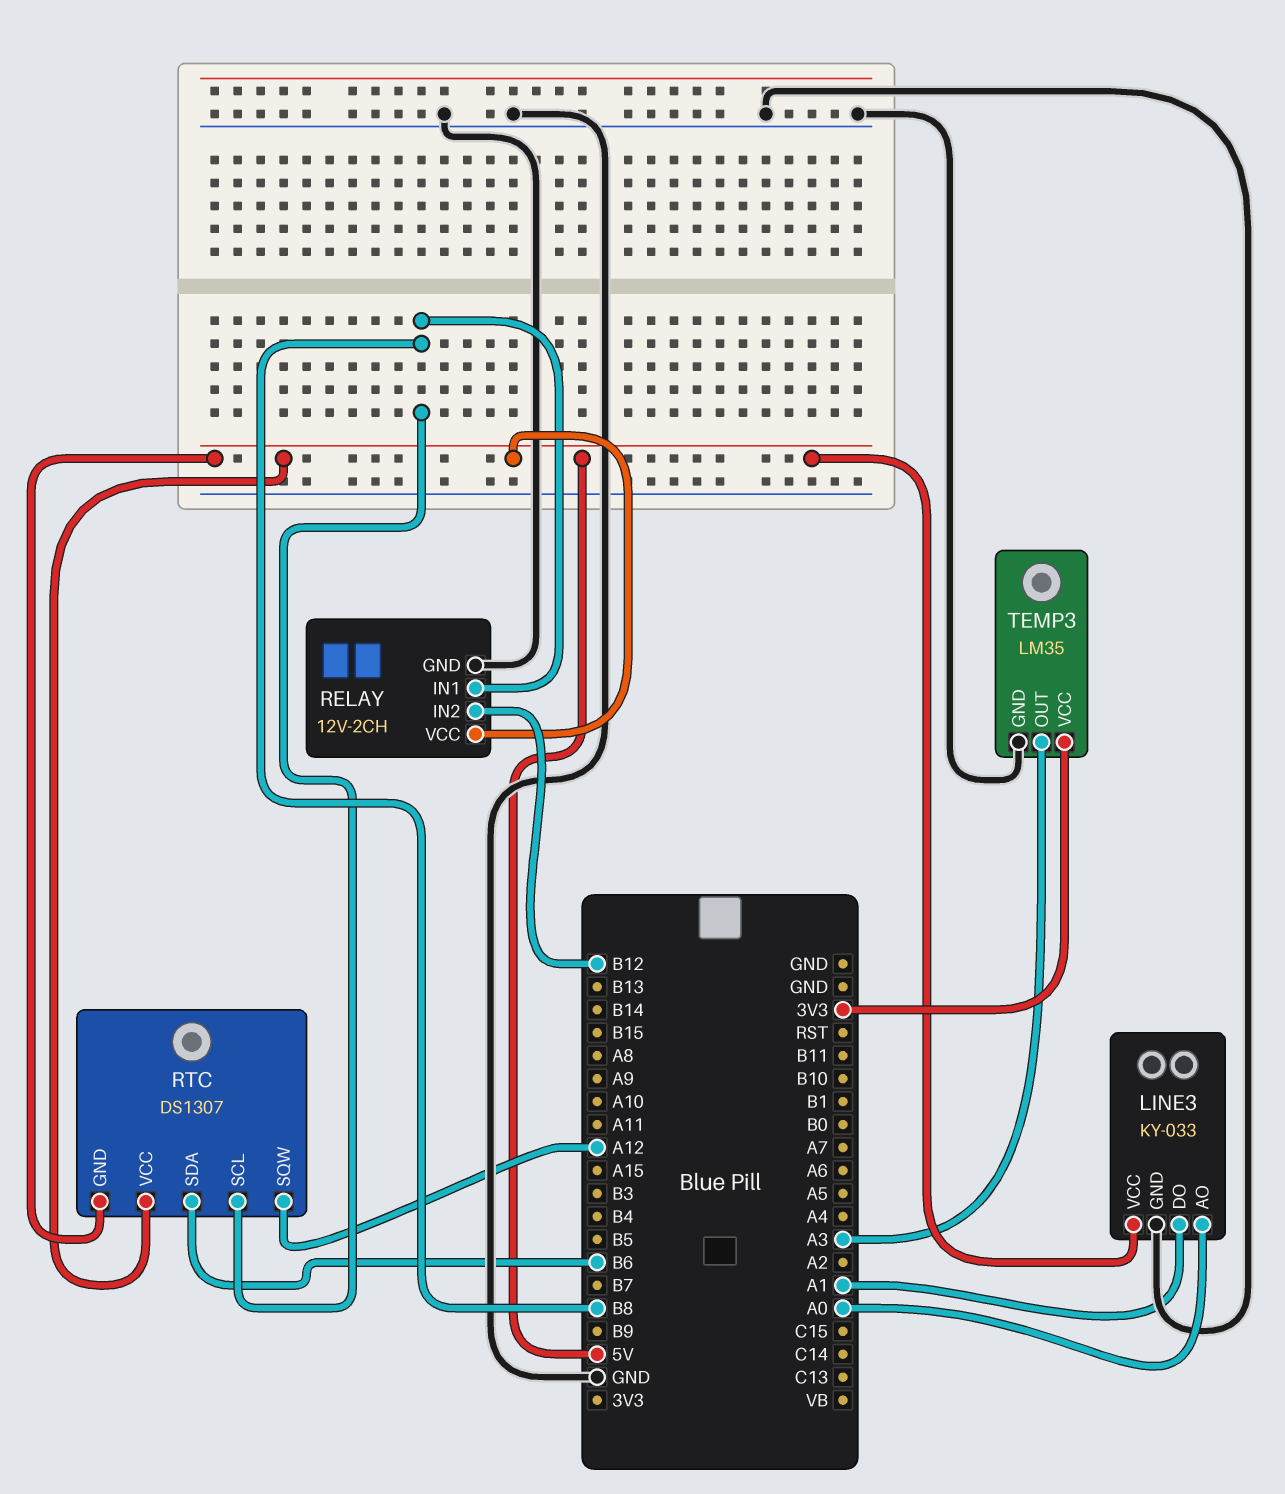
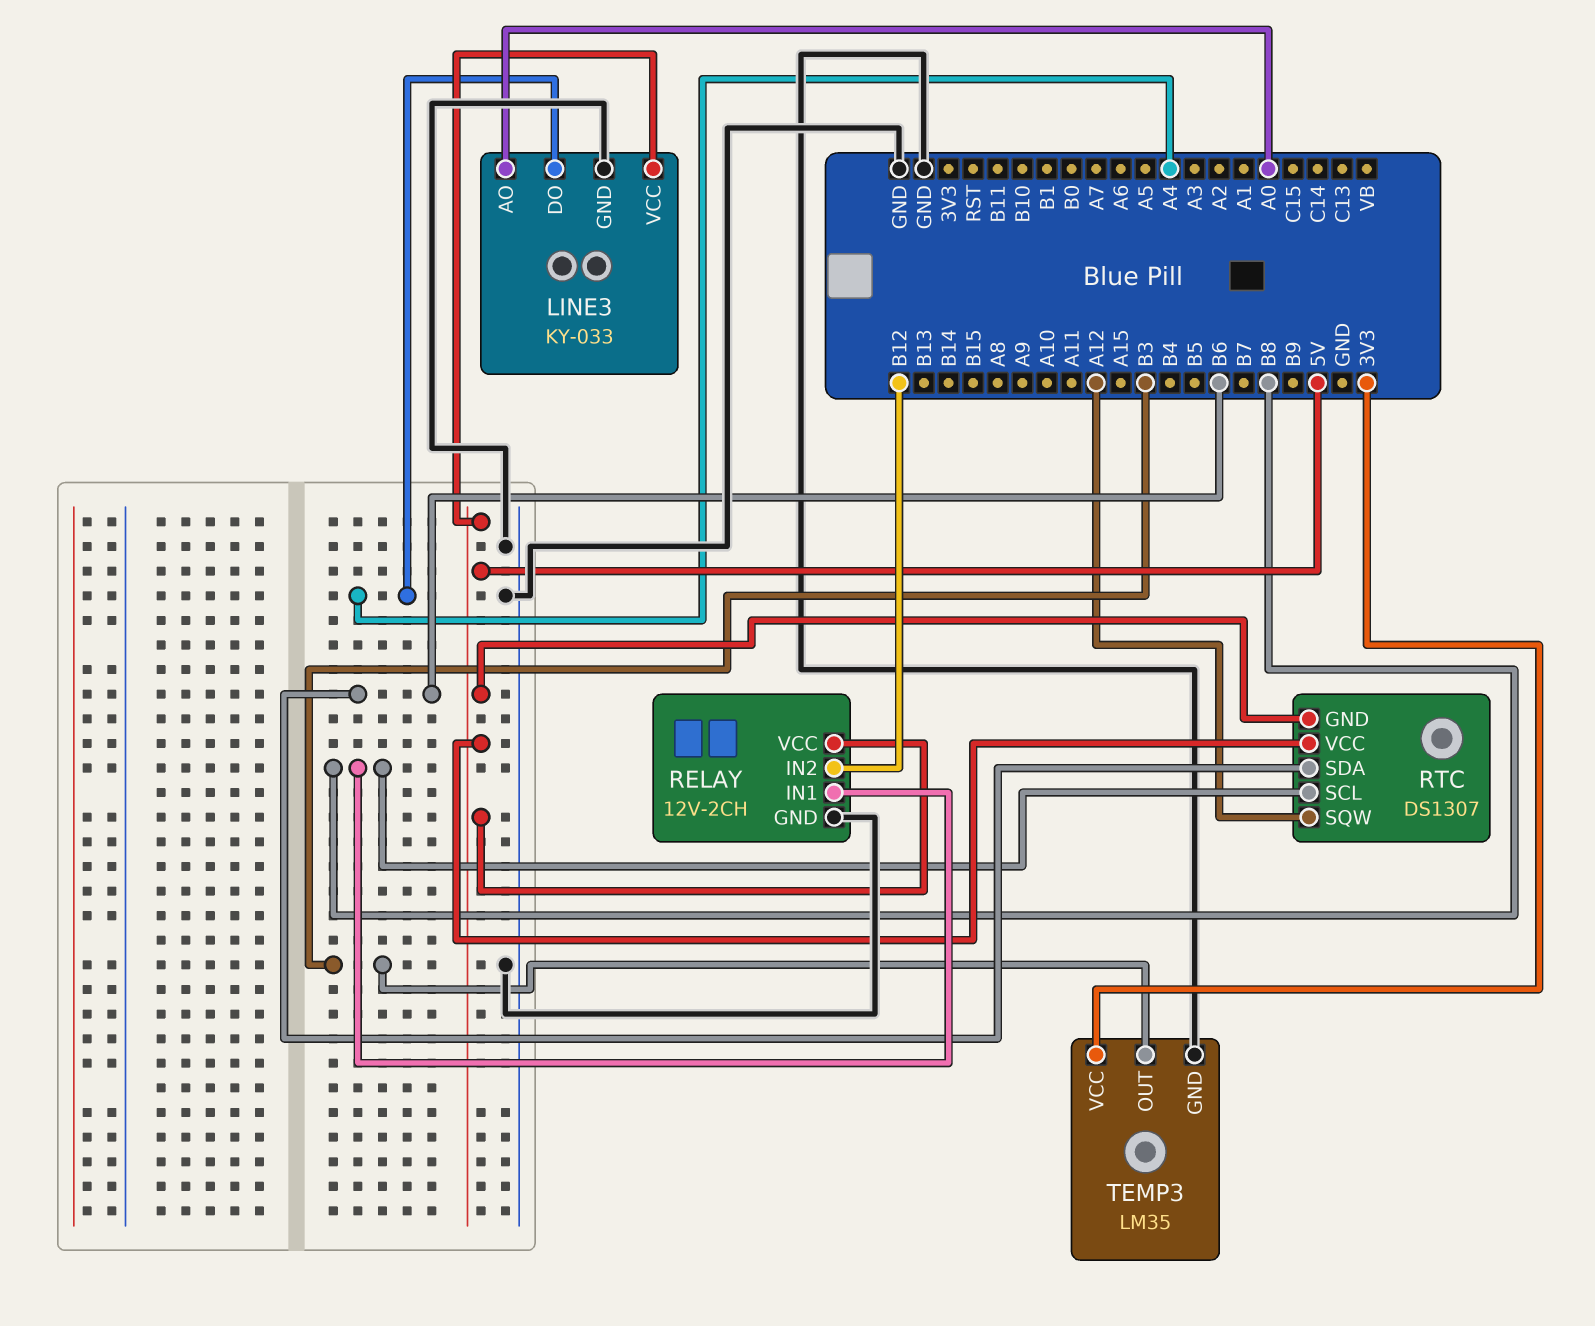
LINE3 pin DO: A1 -> A4
TEMP3 pin OUT: A3 -> B3

